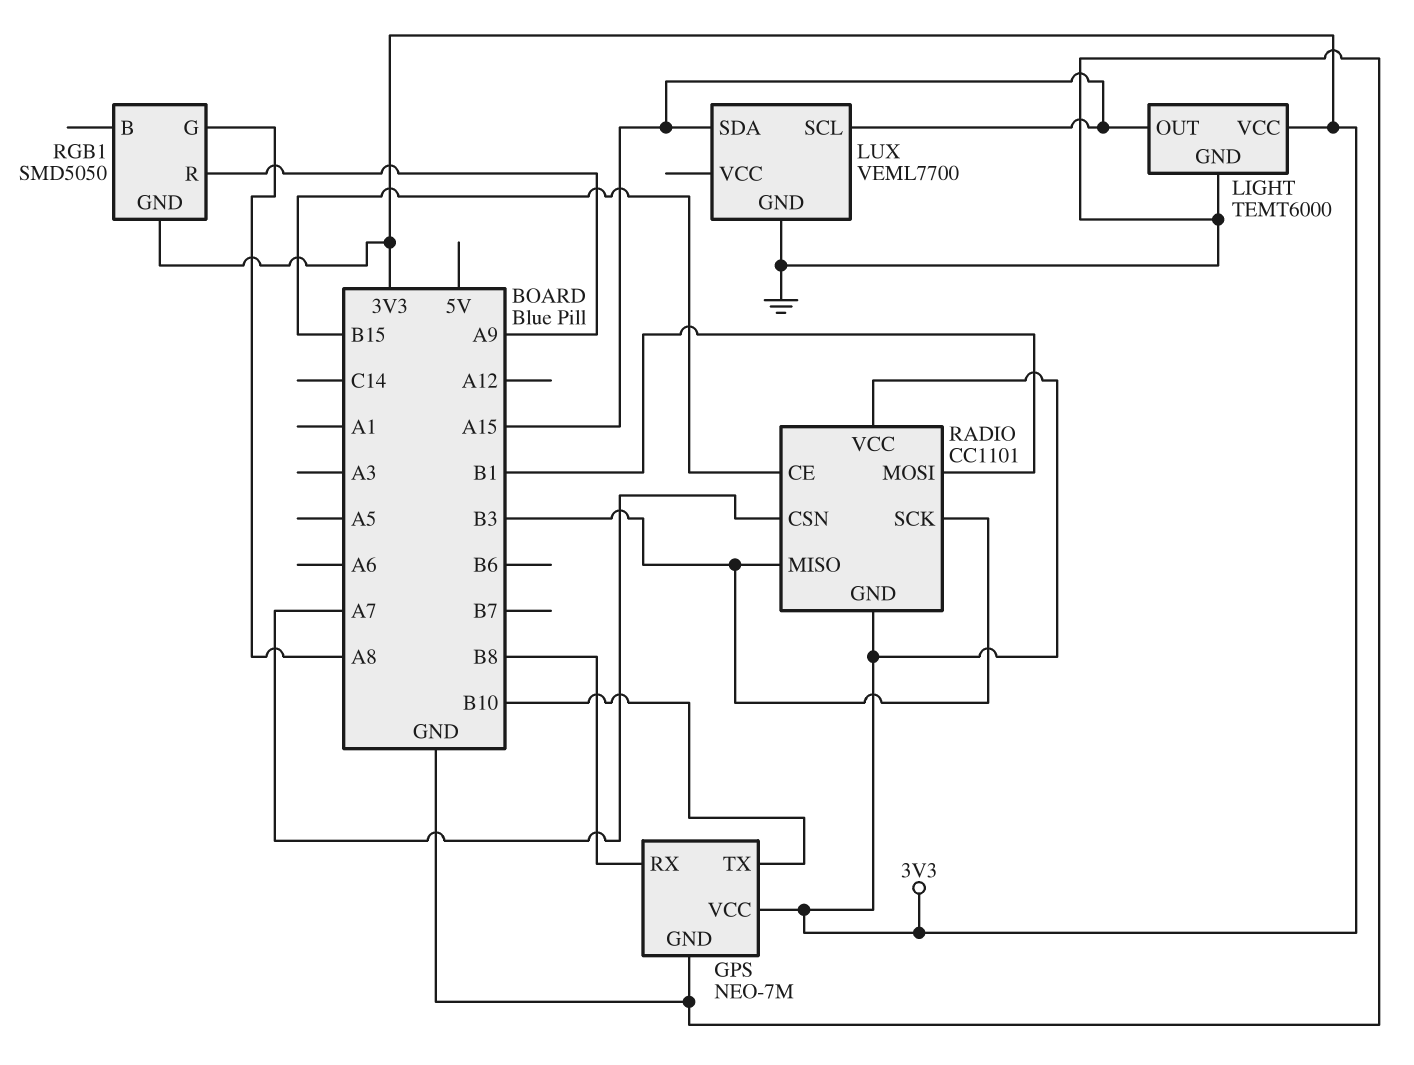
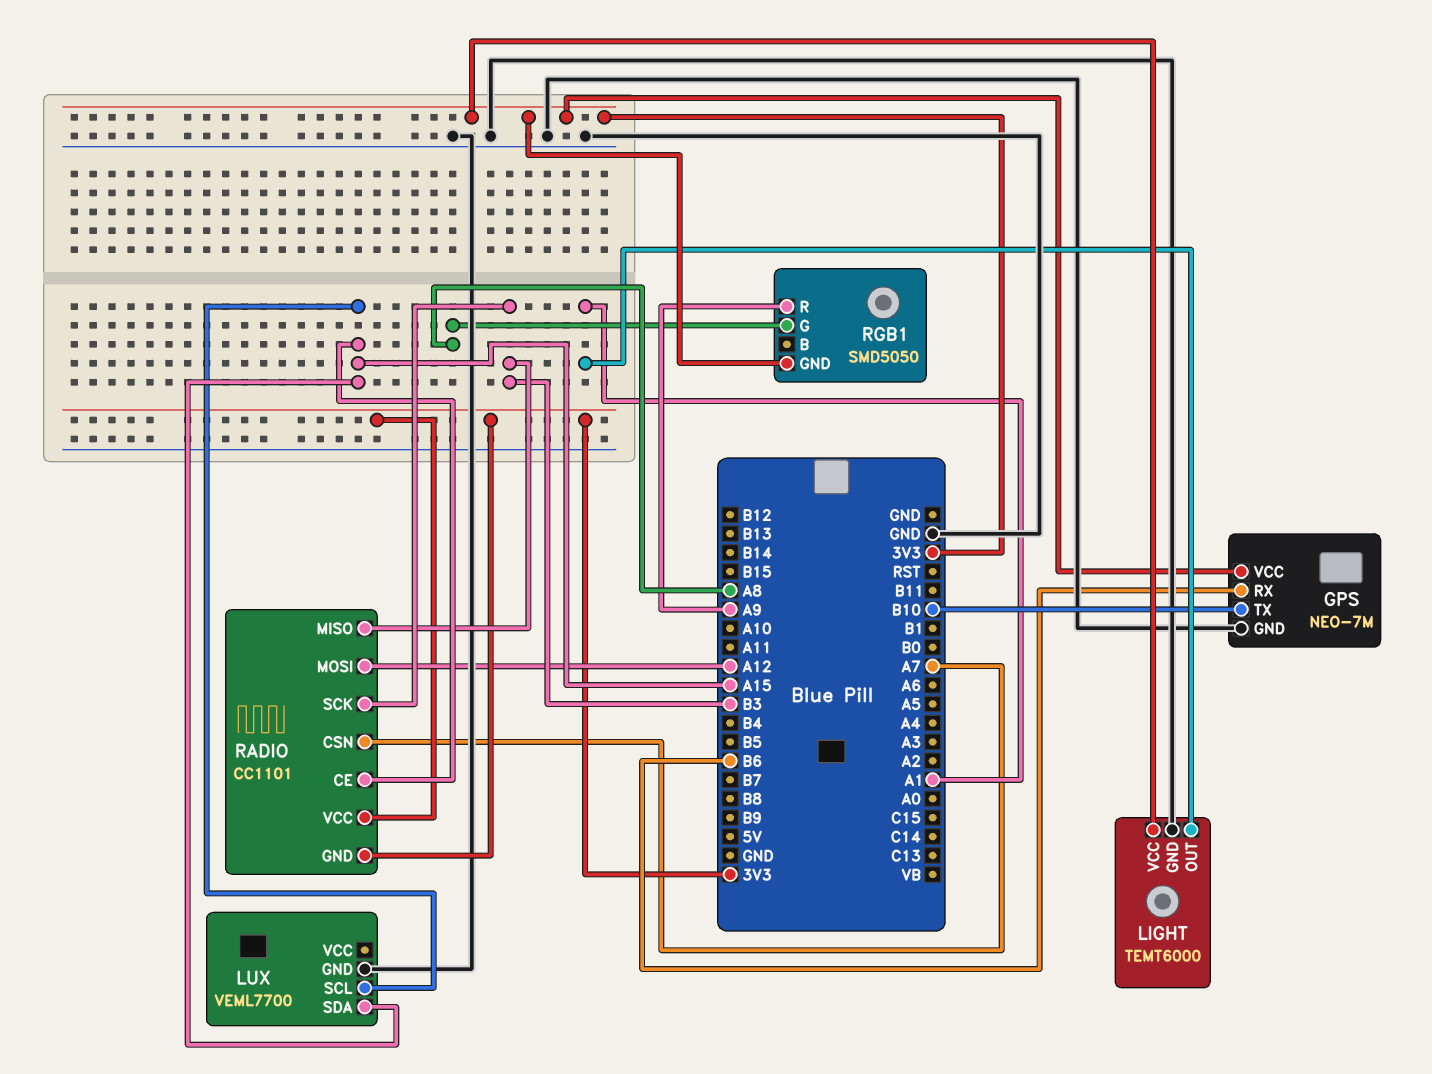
GPS pin RX: B8 -> B6
LIGHT pin OUT: A15 -> A1
RADIO pin CE: B15 -> A15
RADIO pin MOSI: B1 -> A12

